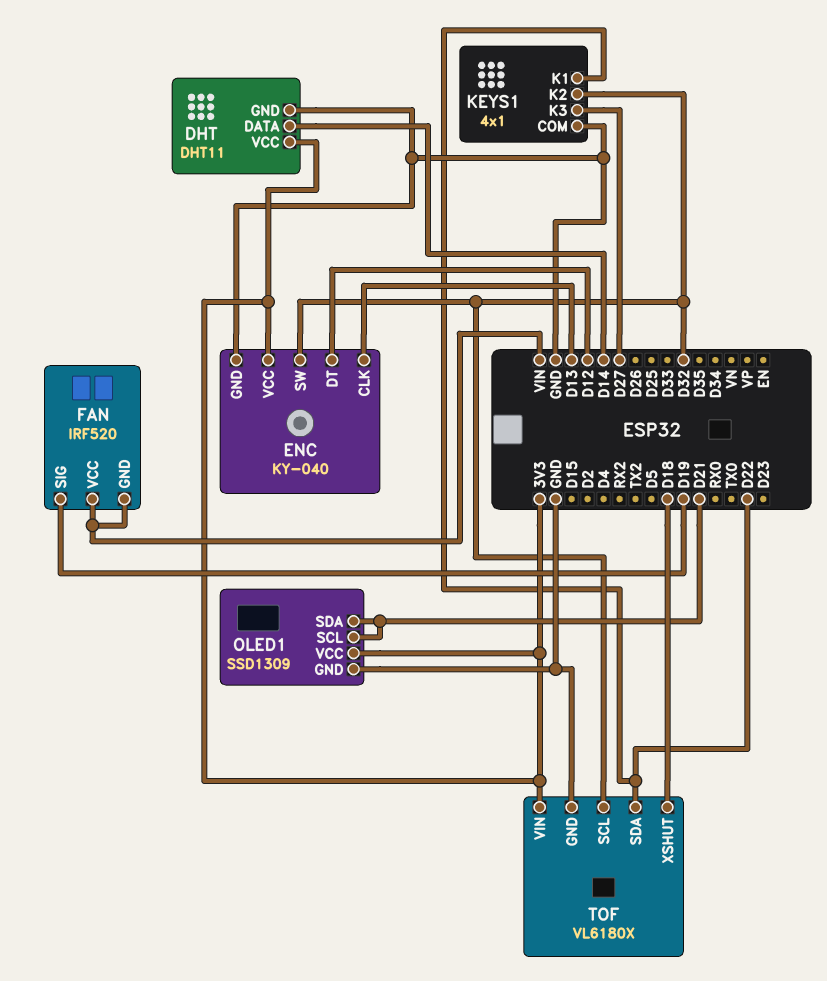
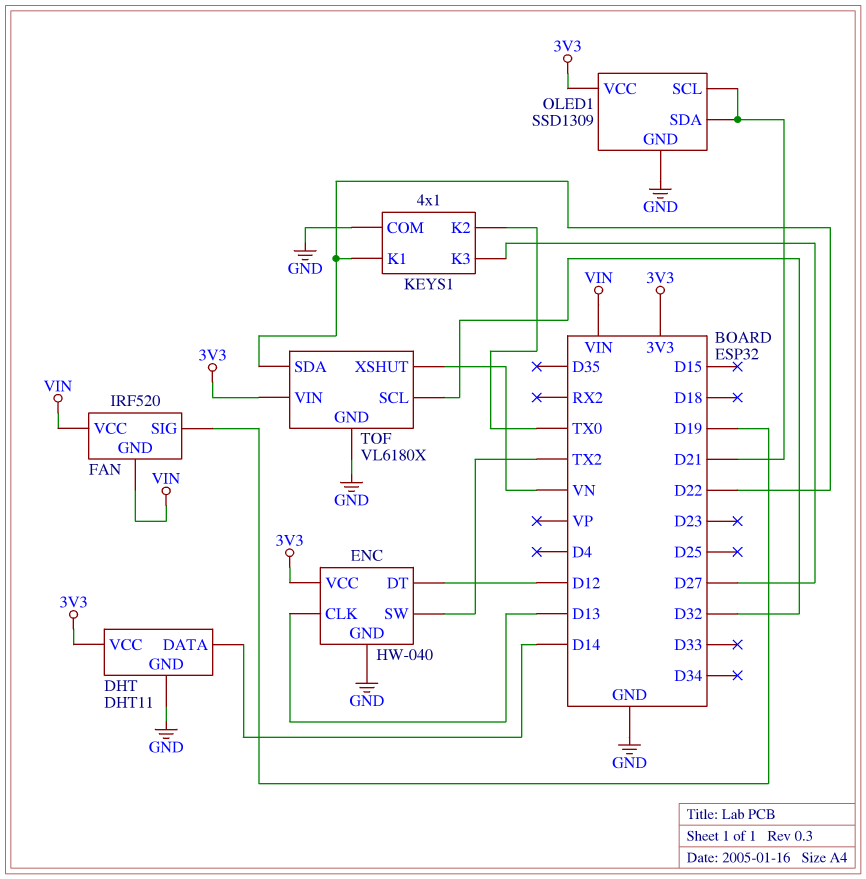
ENC: KY-040 -> HW-040
ENC pin SW: D32 -> TX2
KEYS1 pin K2: D32 -> TX0
TOF pin XSHUT: D18 -> VN

